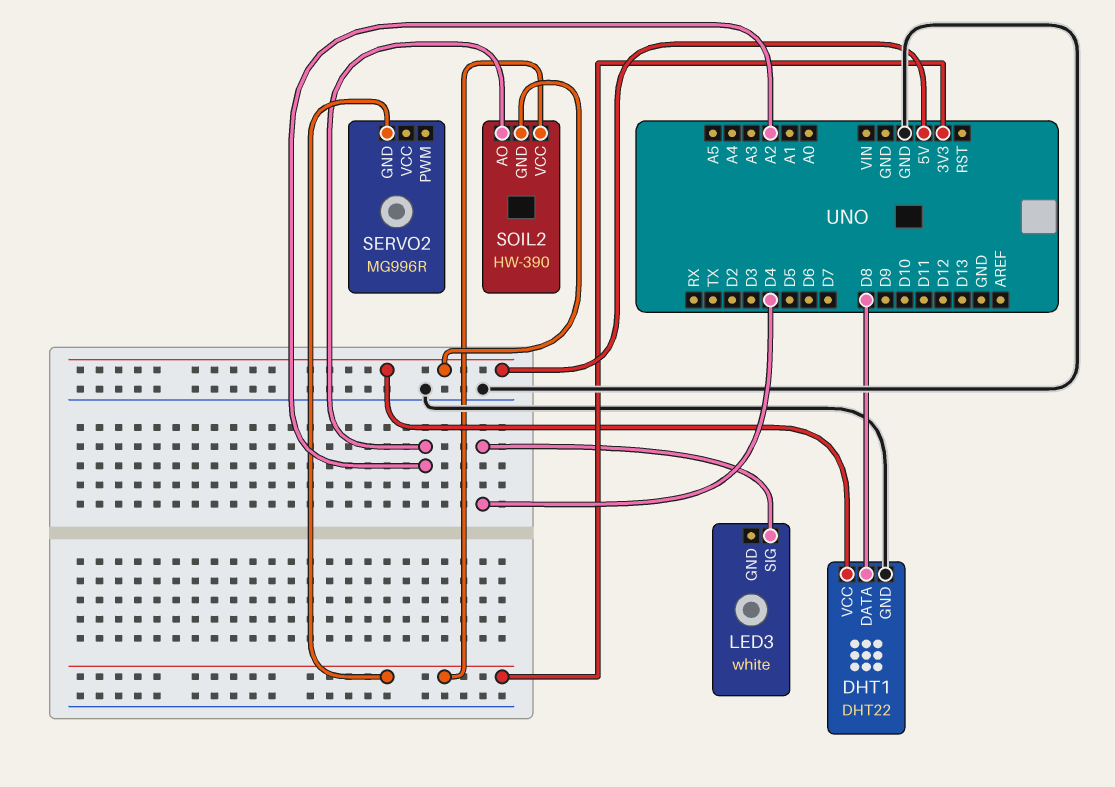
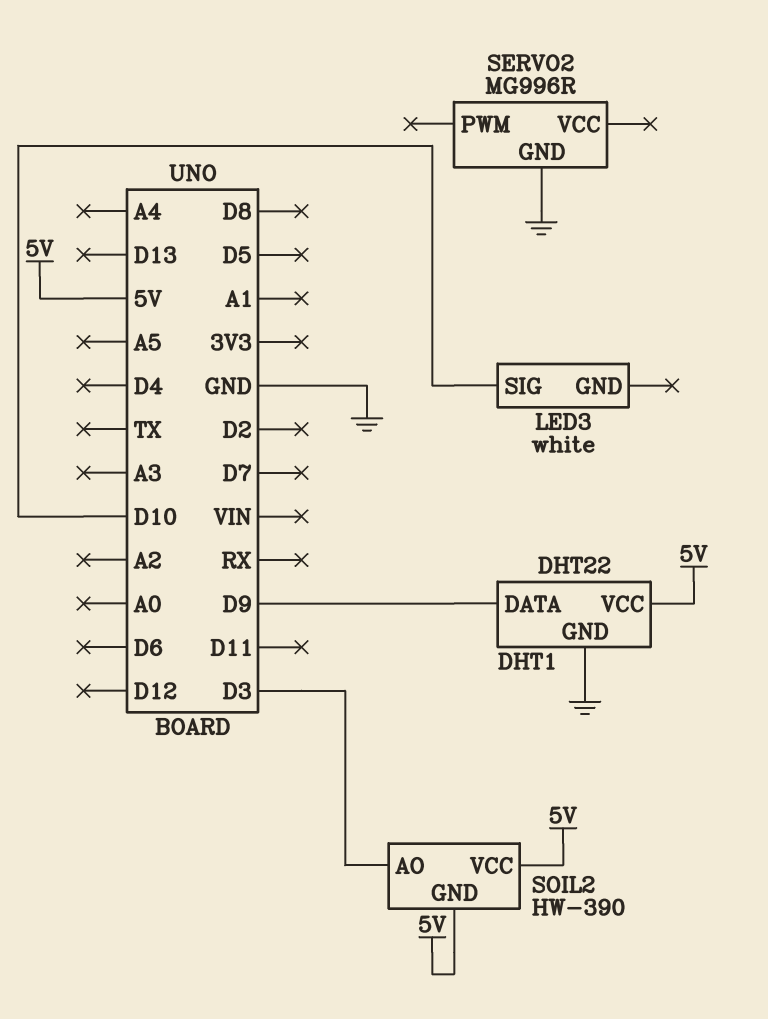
DHT1 pin DATA: D8 -> D9
LED3 pin SIG: D4 -> D10
SERVO2 pin GND: 3V3 -> GND
SOIL2 pin AO: A2 -> D3
SOIL2 pin VCC: 3V3 -> 5V

